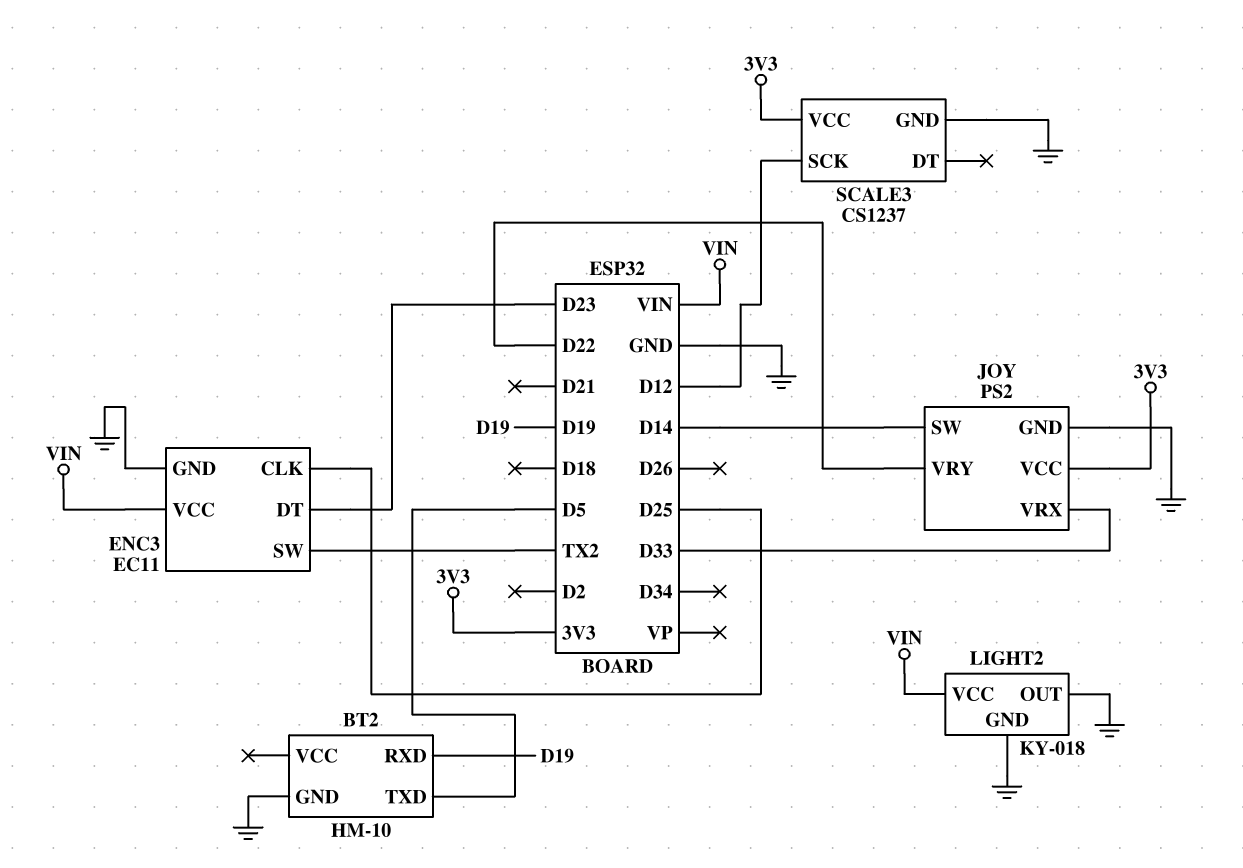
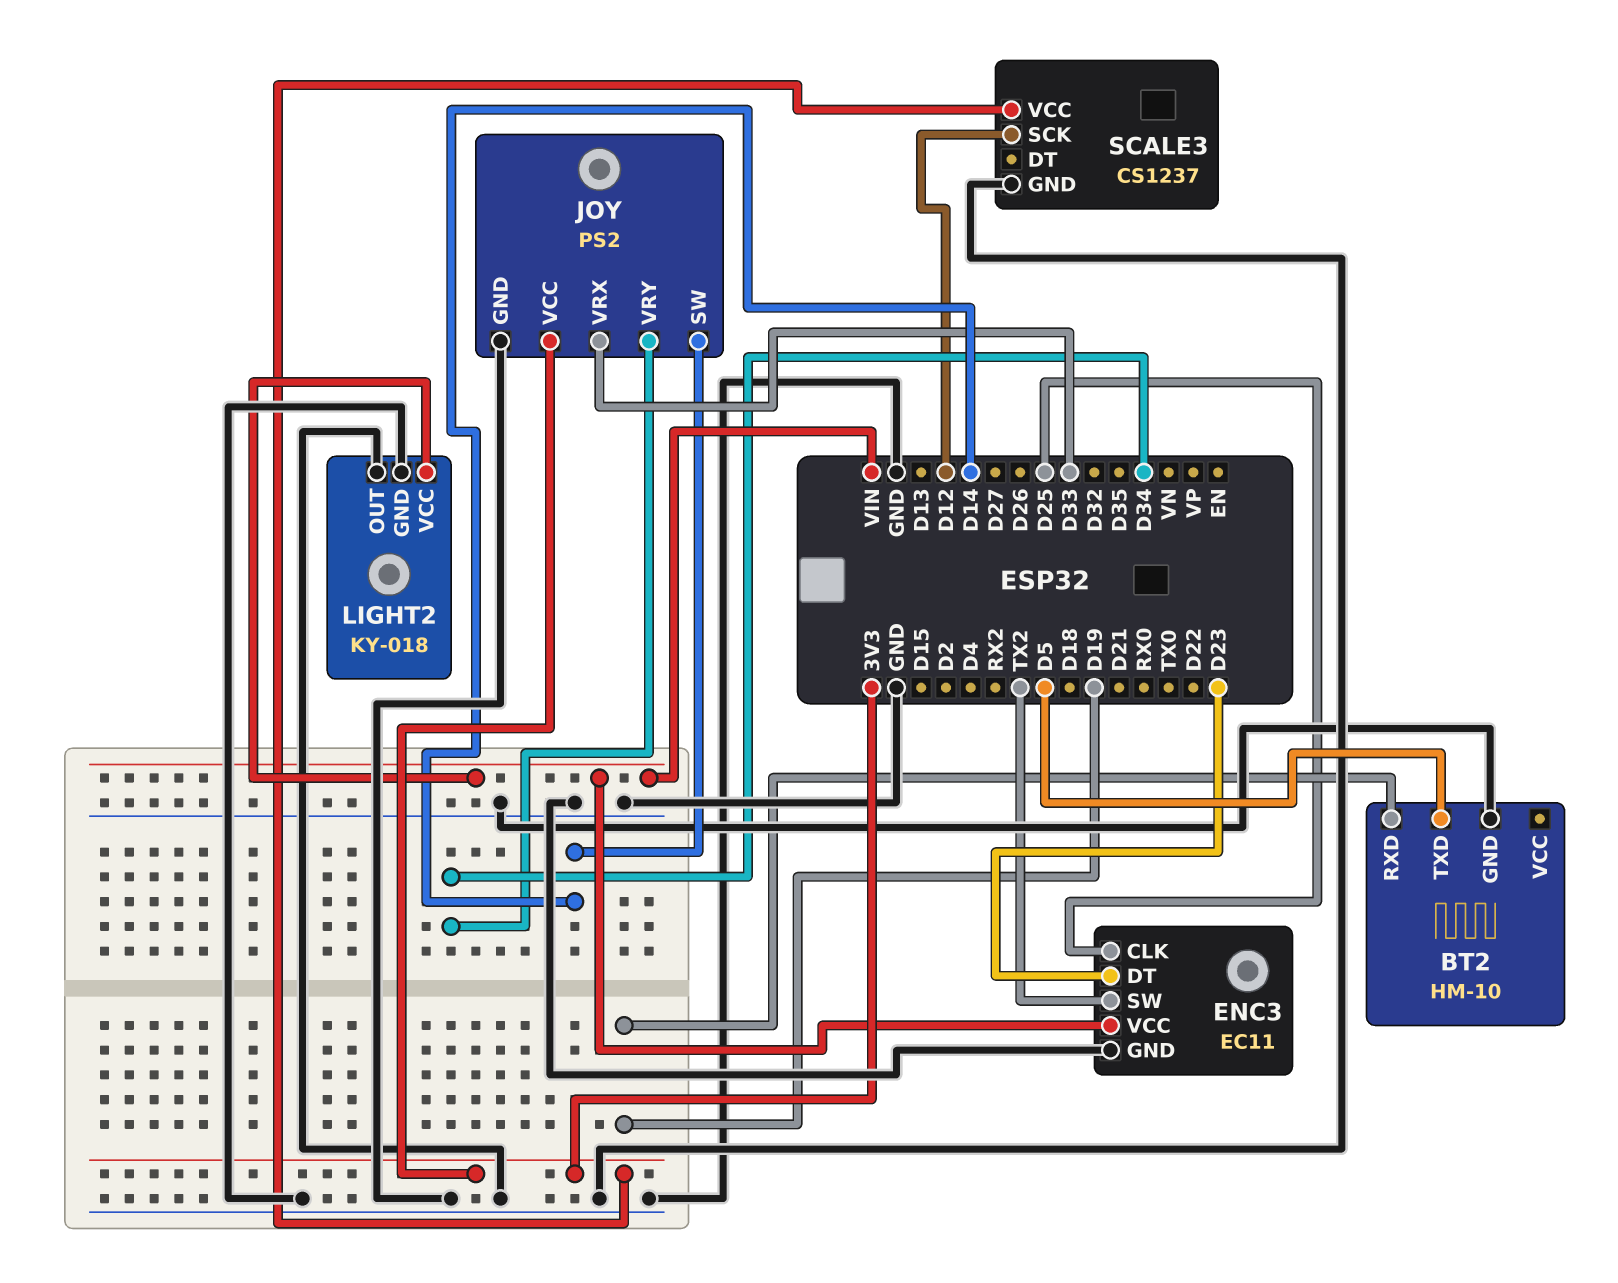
JOY pin VRY: D22 -> D34

